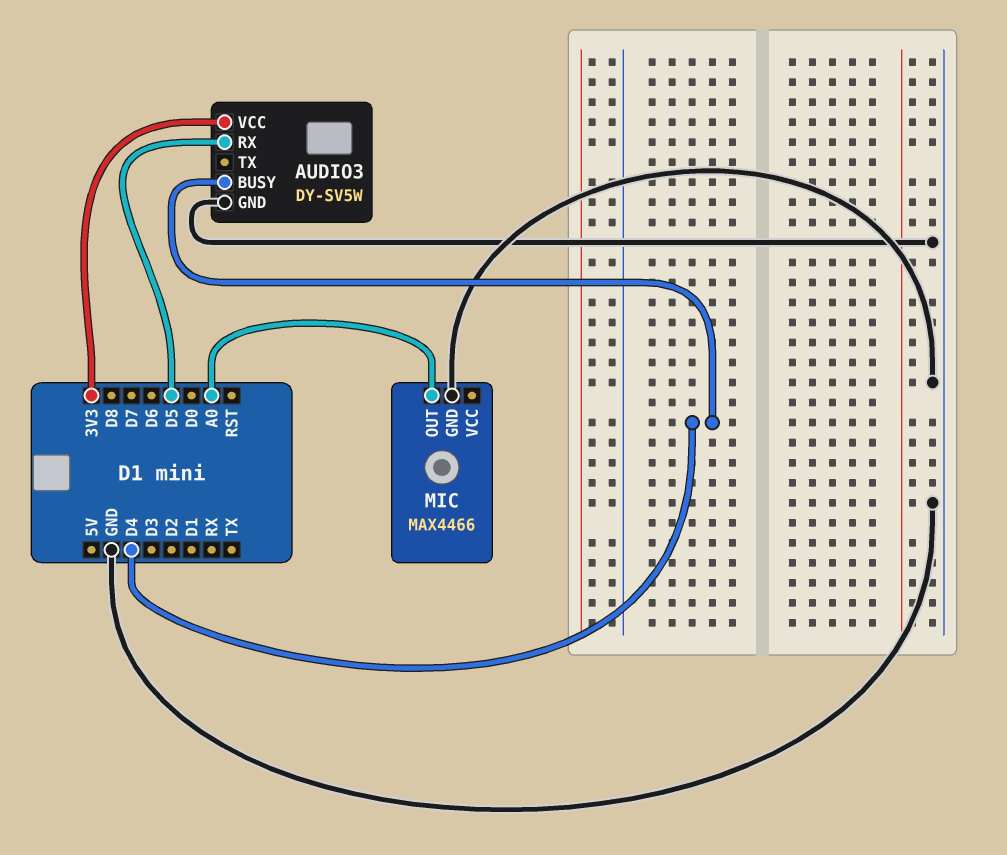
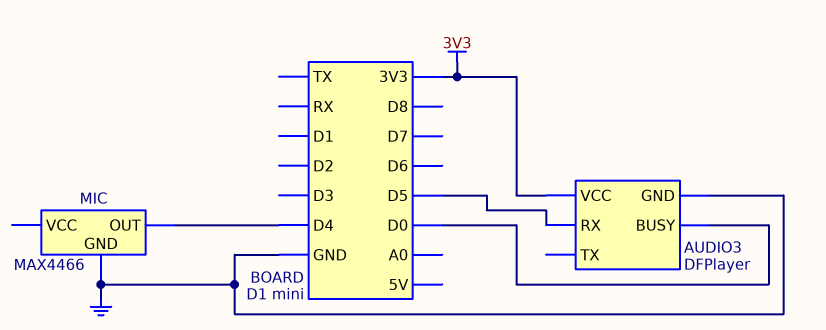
AUDIO3: DY-SV5W -> DFPlayer
AUDIO3 pin BUSY: D4 -> D0
MIC pin OUT: A0 -> D4

